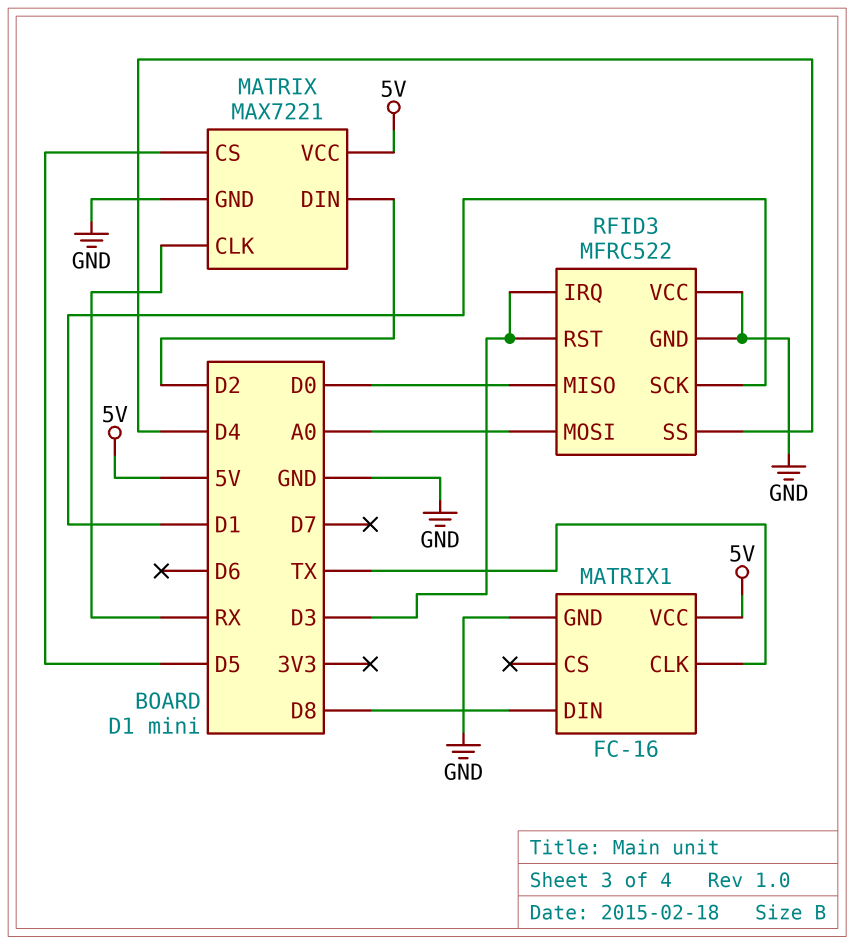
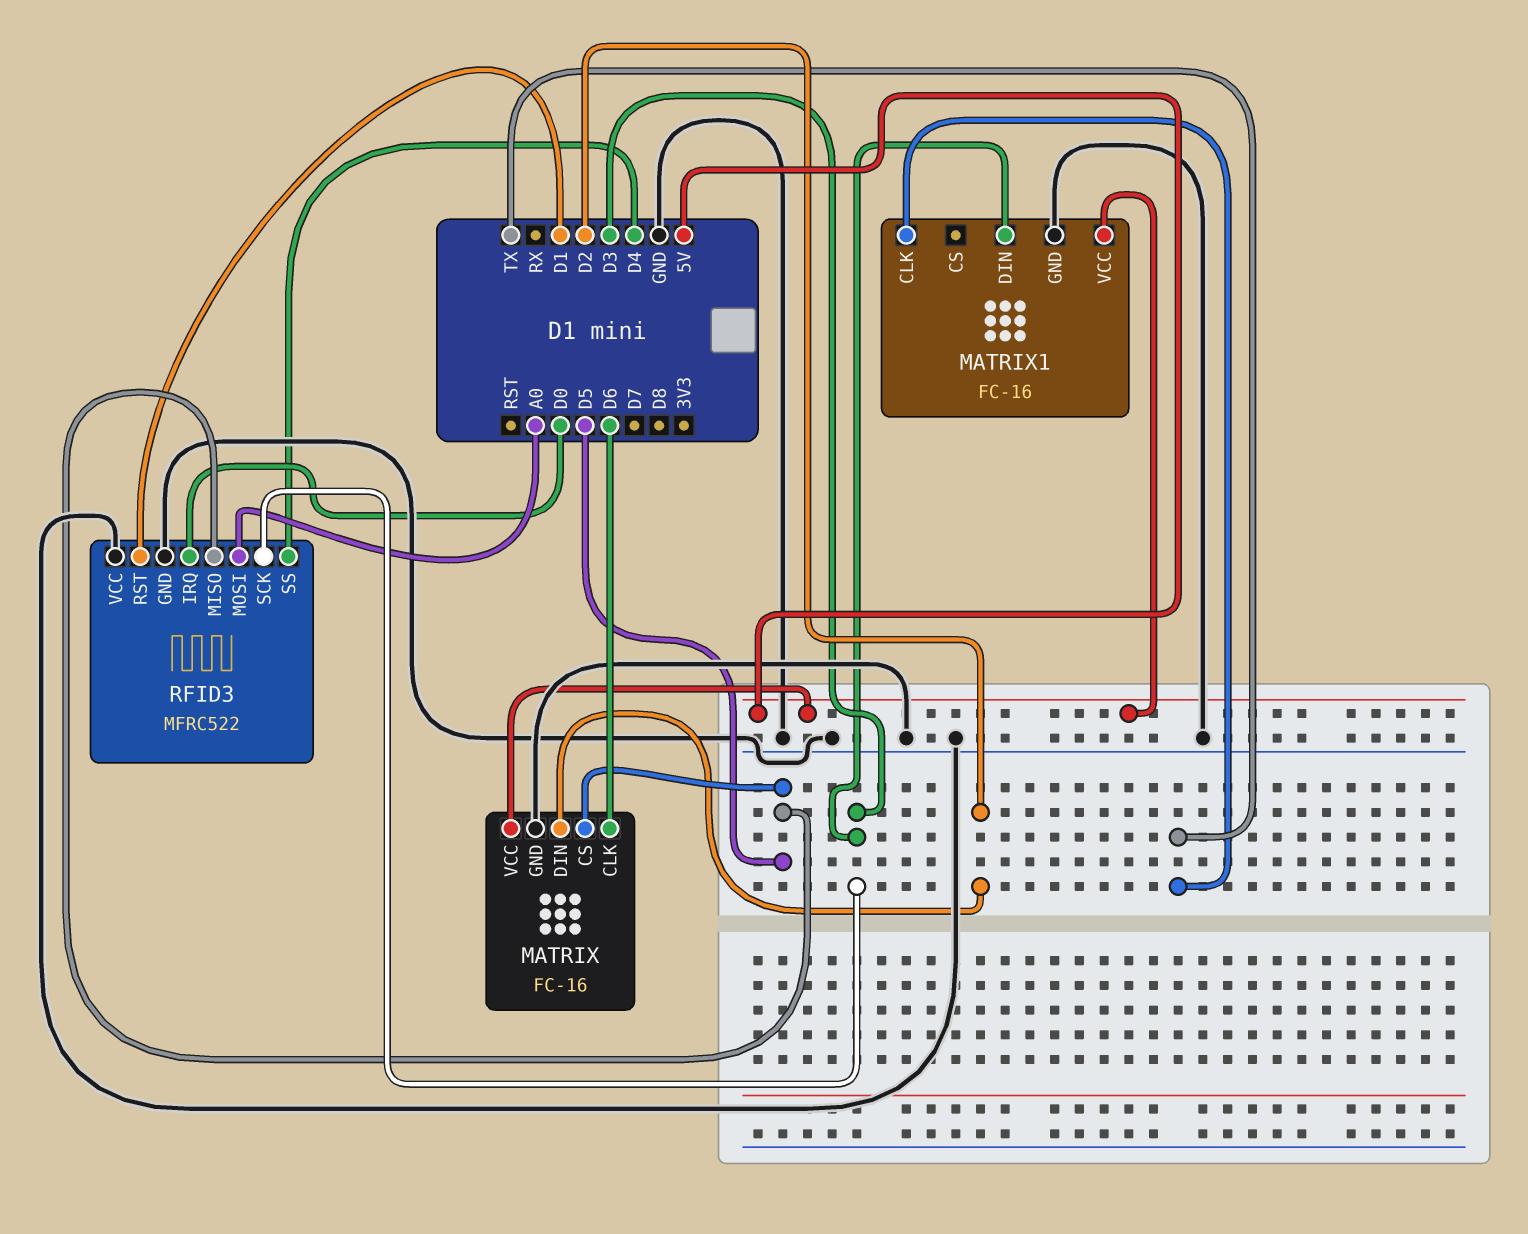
MATRIX: MAX7221 -> FC-16
MATRIX pin CLK: RX -> D6
MATRIX1 pin DIN: D8 -> D3
RFID3 pin IRQ: D3 -> D0
RFID3 pin MISO: D0 -> D5
RFID3 pin RST: D3 -> D1
RFID3 pin SCK: D1 -> D3

